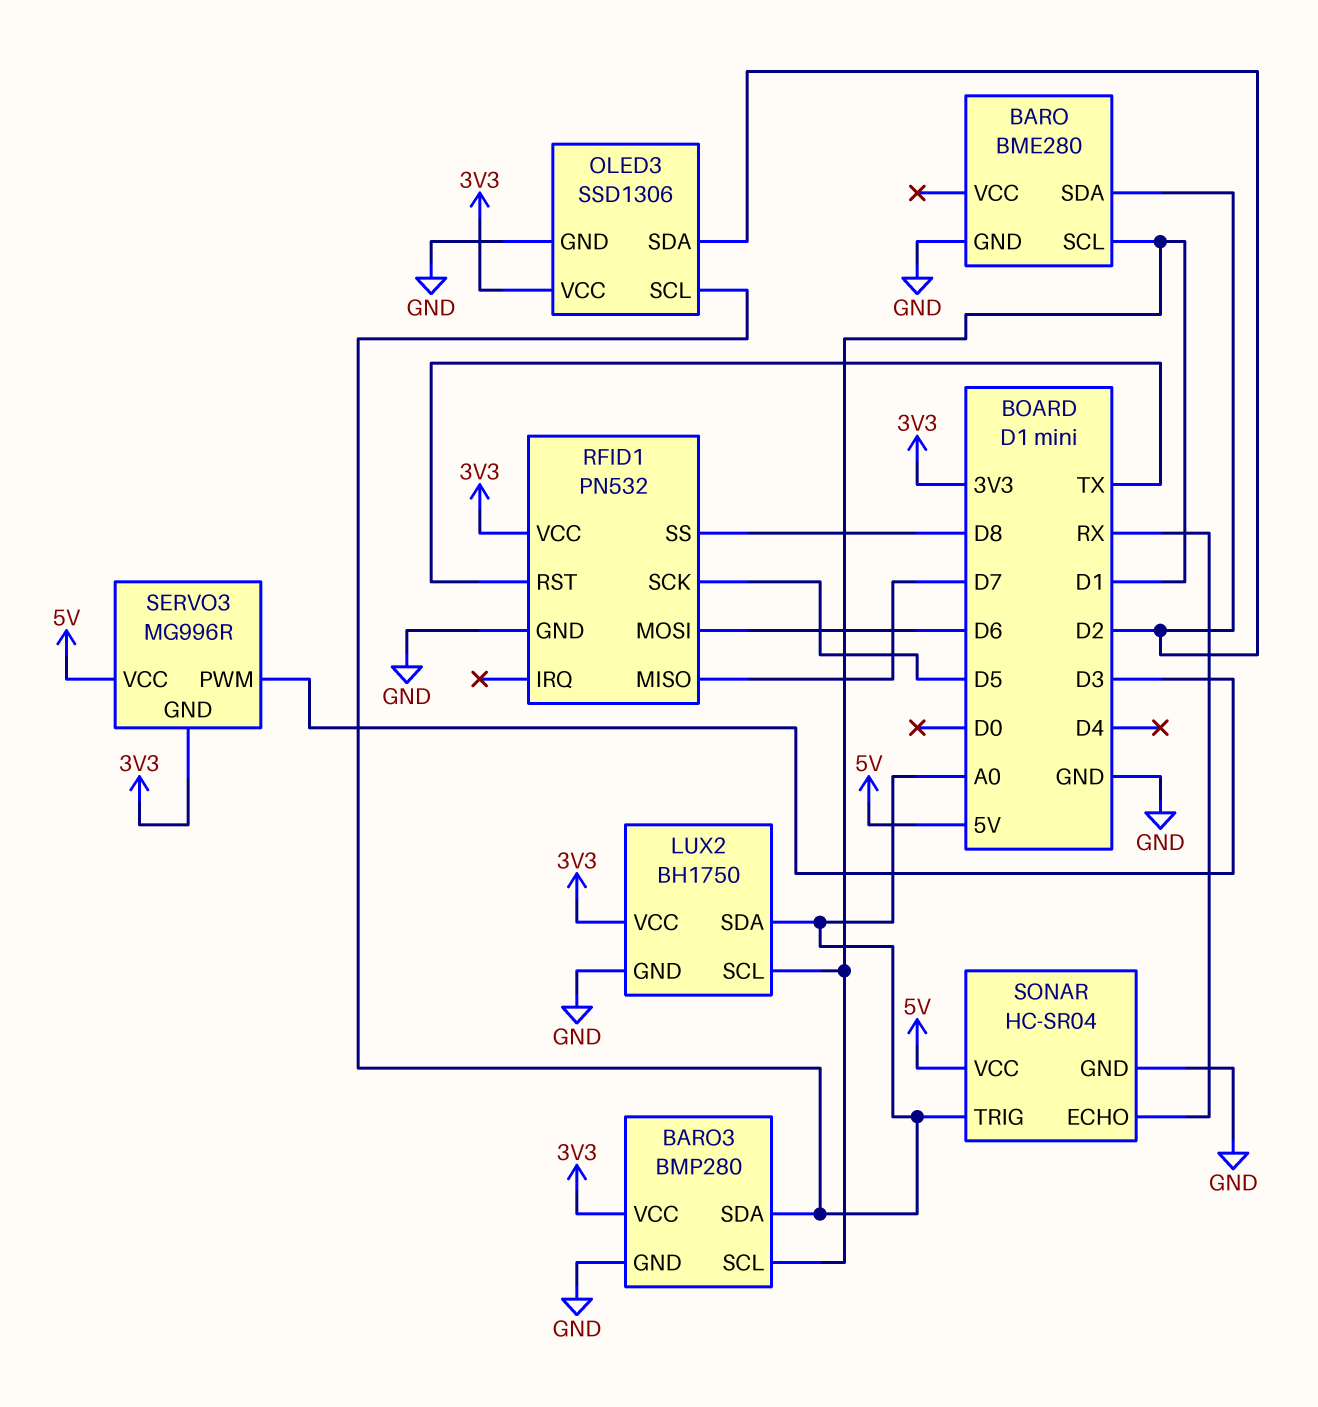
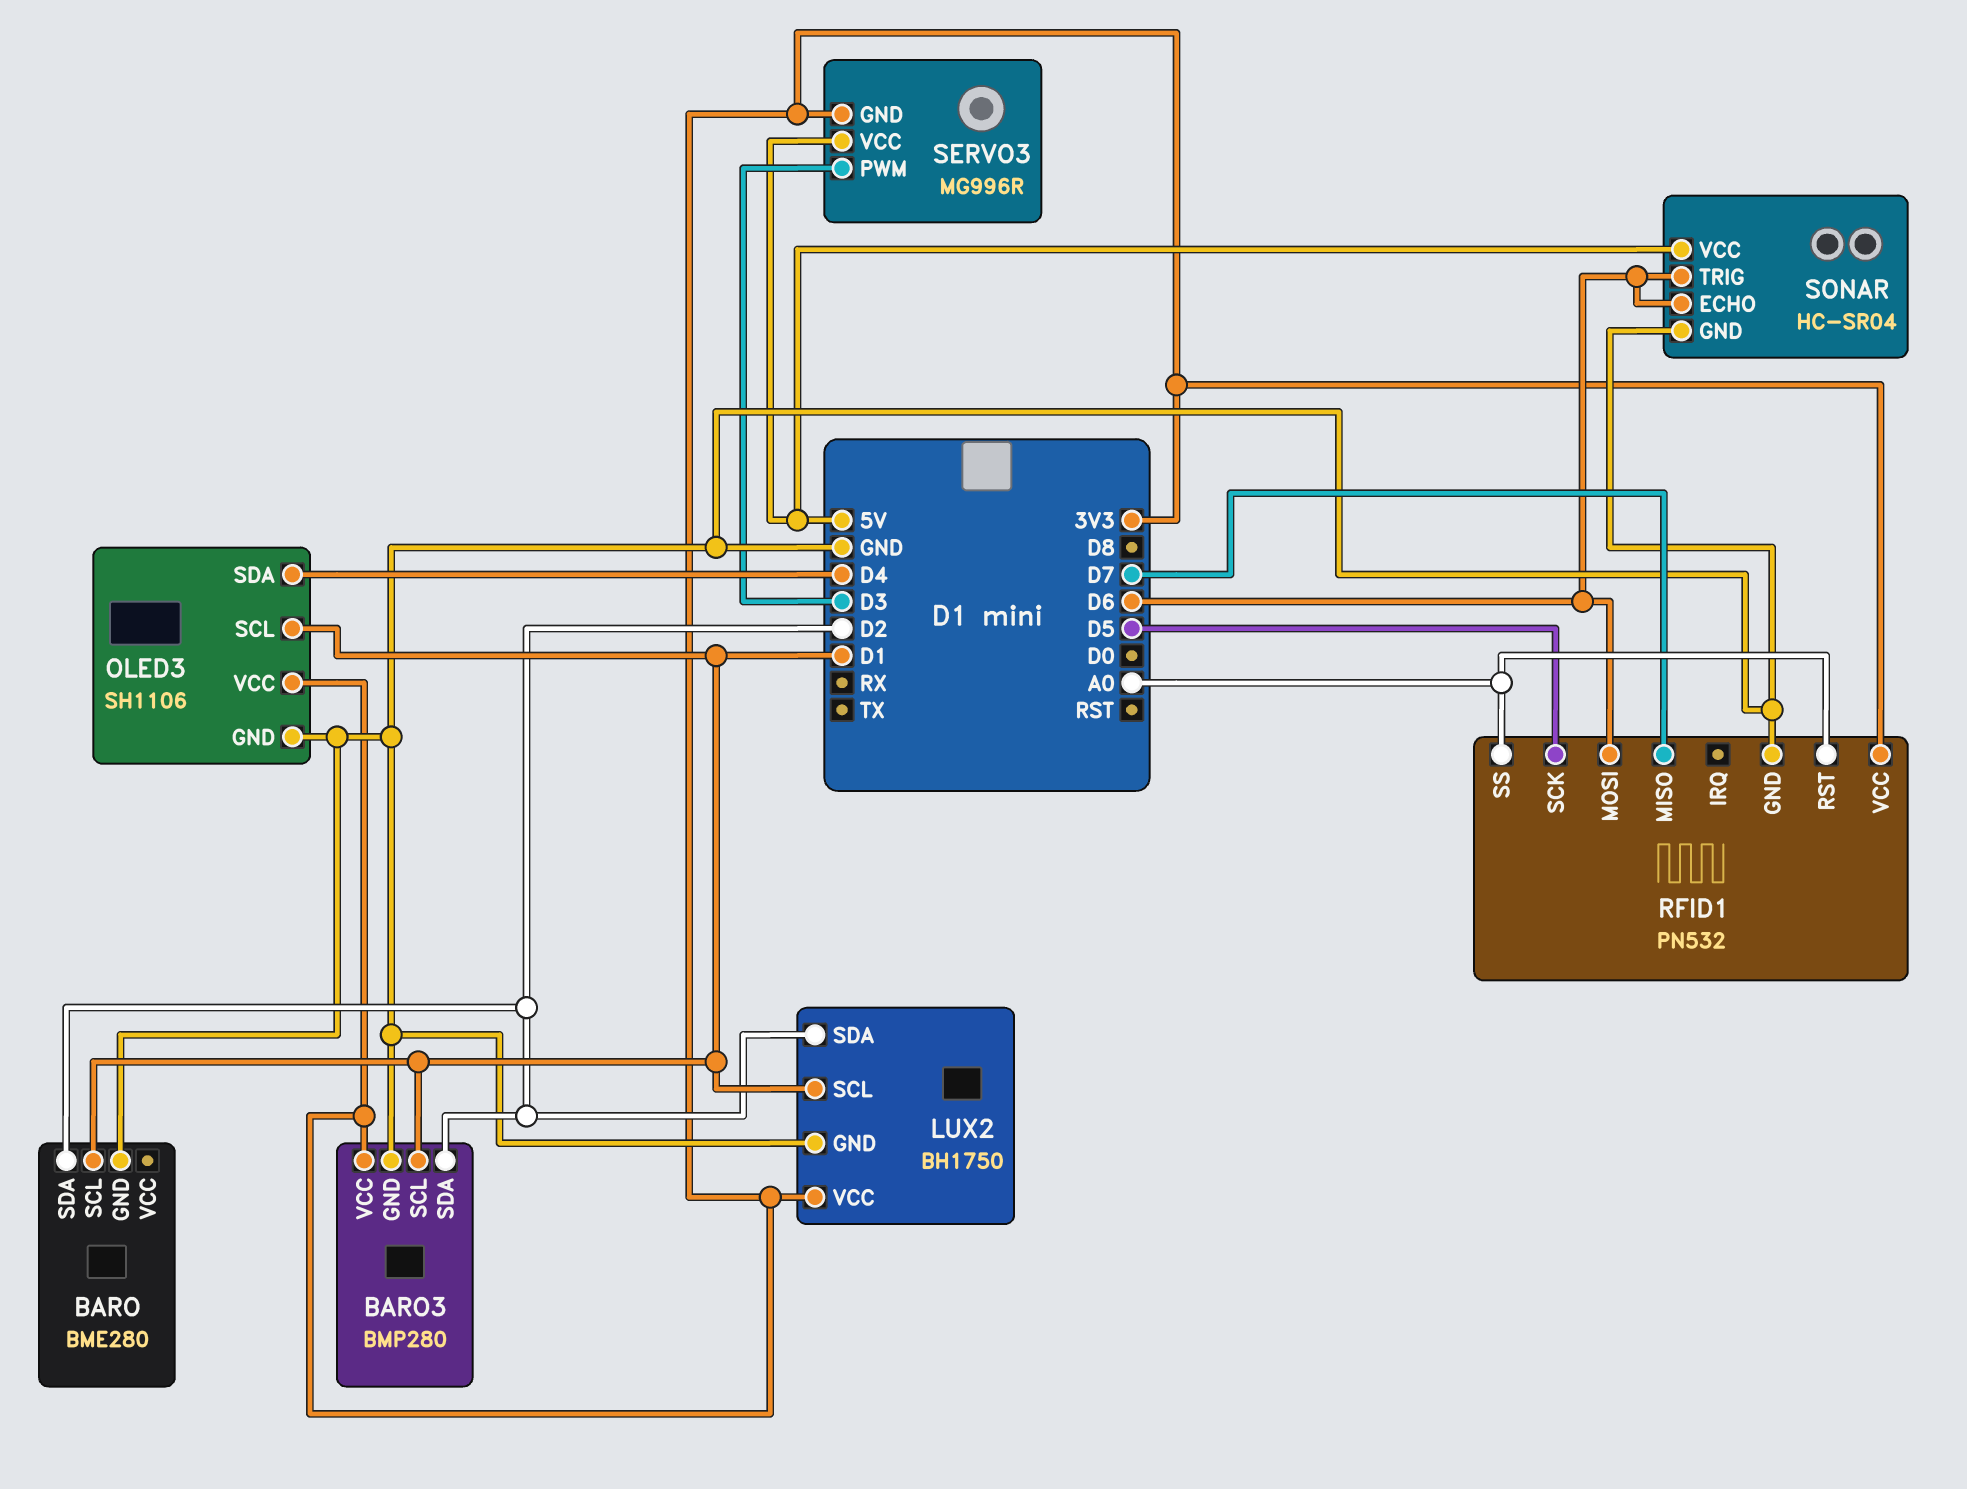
BARO3 pin SDA: A0 -> D2
LUX2 pin SDA: A0 -> D2
OLED3: SSD1306 -> SH1106
OLED3 pin SCL: A0 -> D1
OLED3 pin SDA: D2 -> D4
RFID1 pin RST: TX -> A0
RFID1 pin SS: D8 -> A0
SONAR pin ECHO: RX -> D6
SONAR pin TRIG: A0 -> D6

